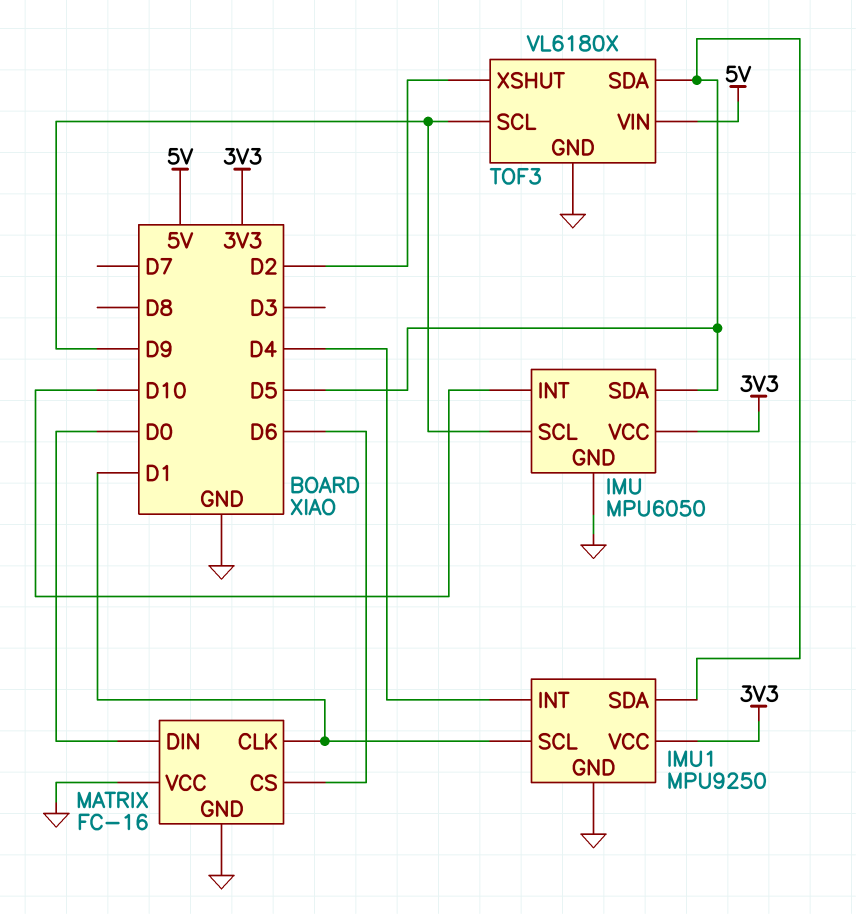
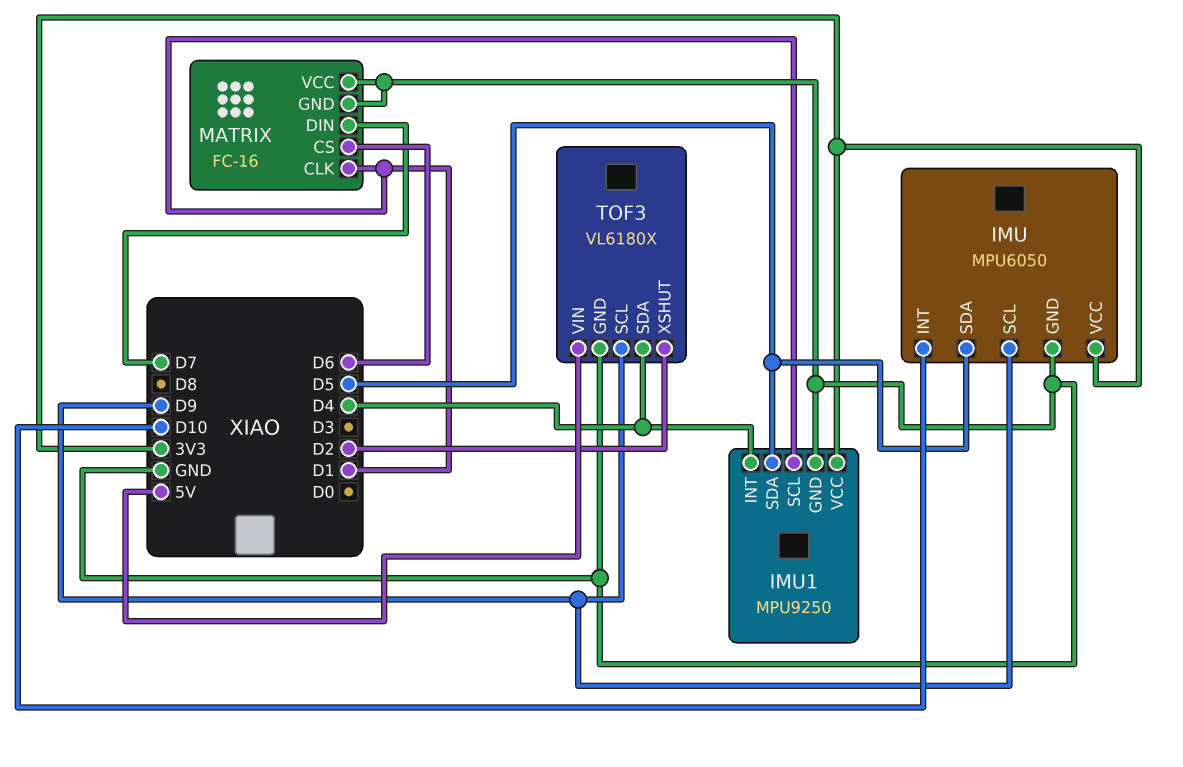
MATRIX pin DIN: D0 -> D7
TOF3 pin SDA: D5 -> D4

